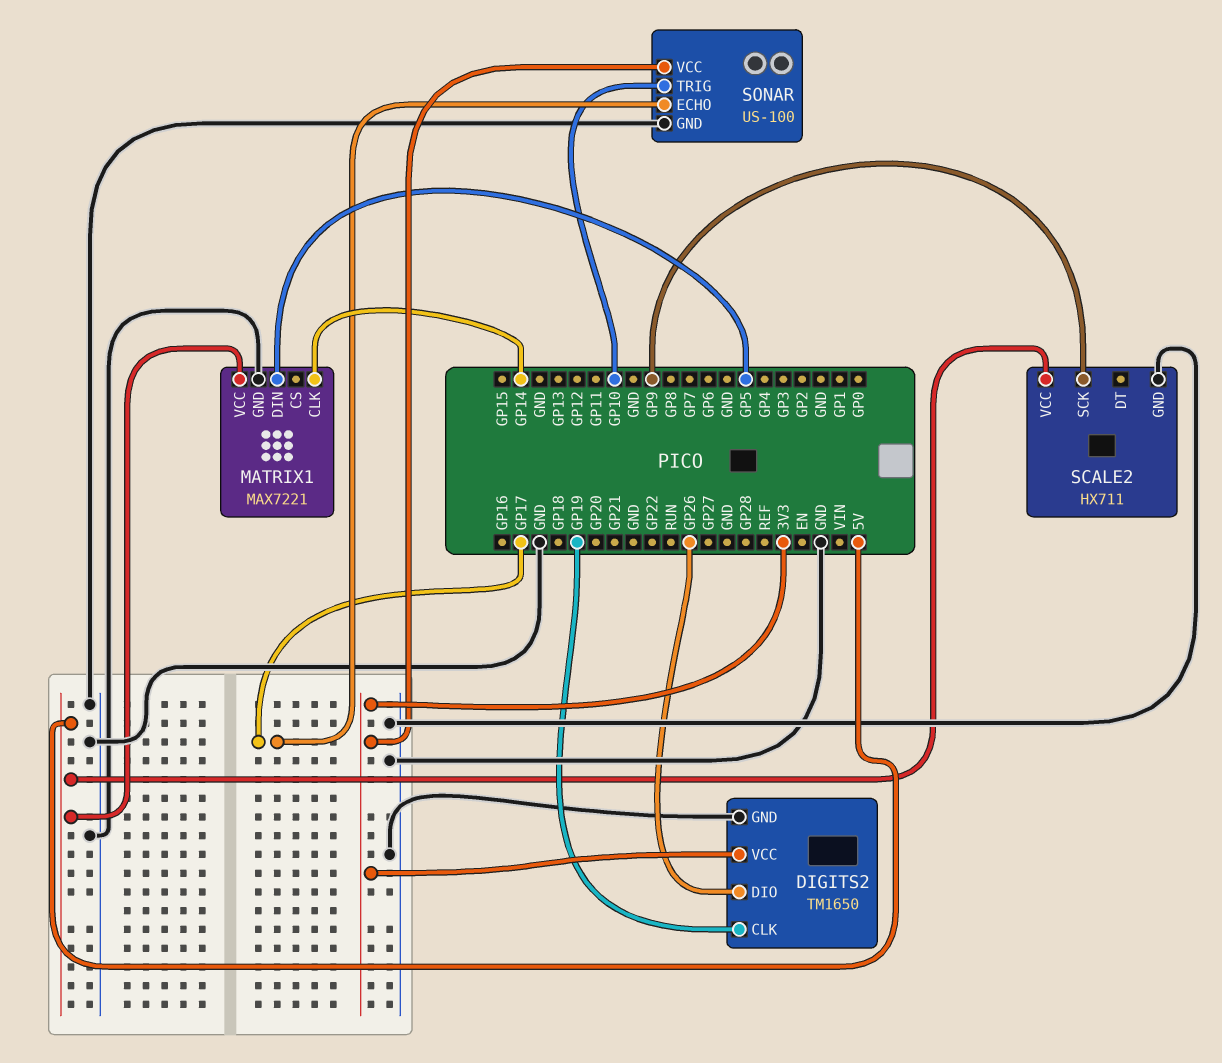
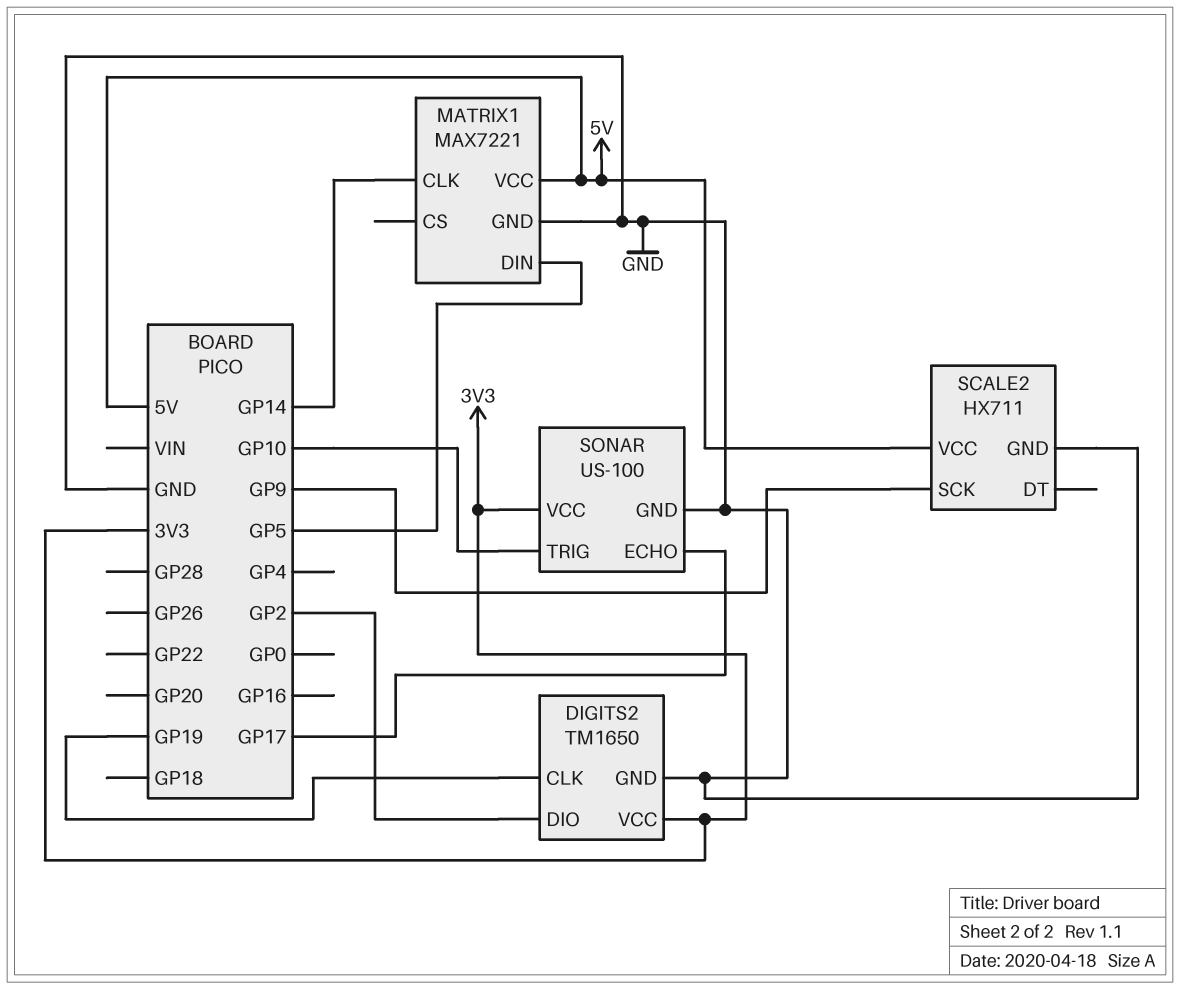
DIGITS2 pin DIO: GP26 -> GP2

